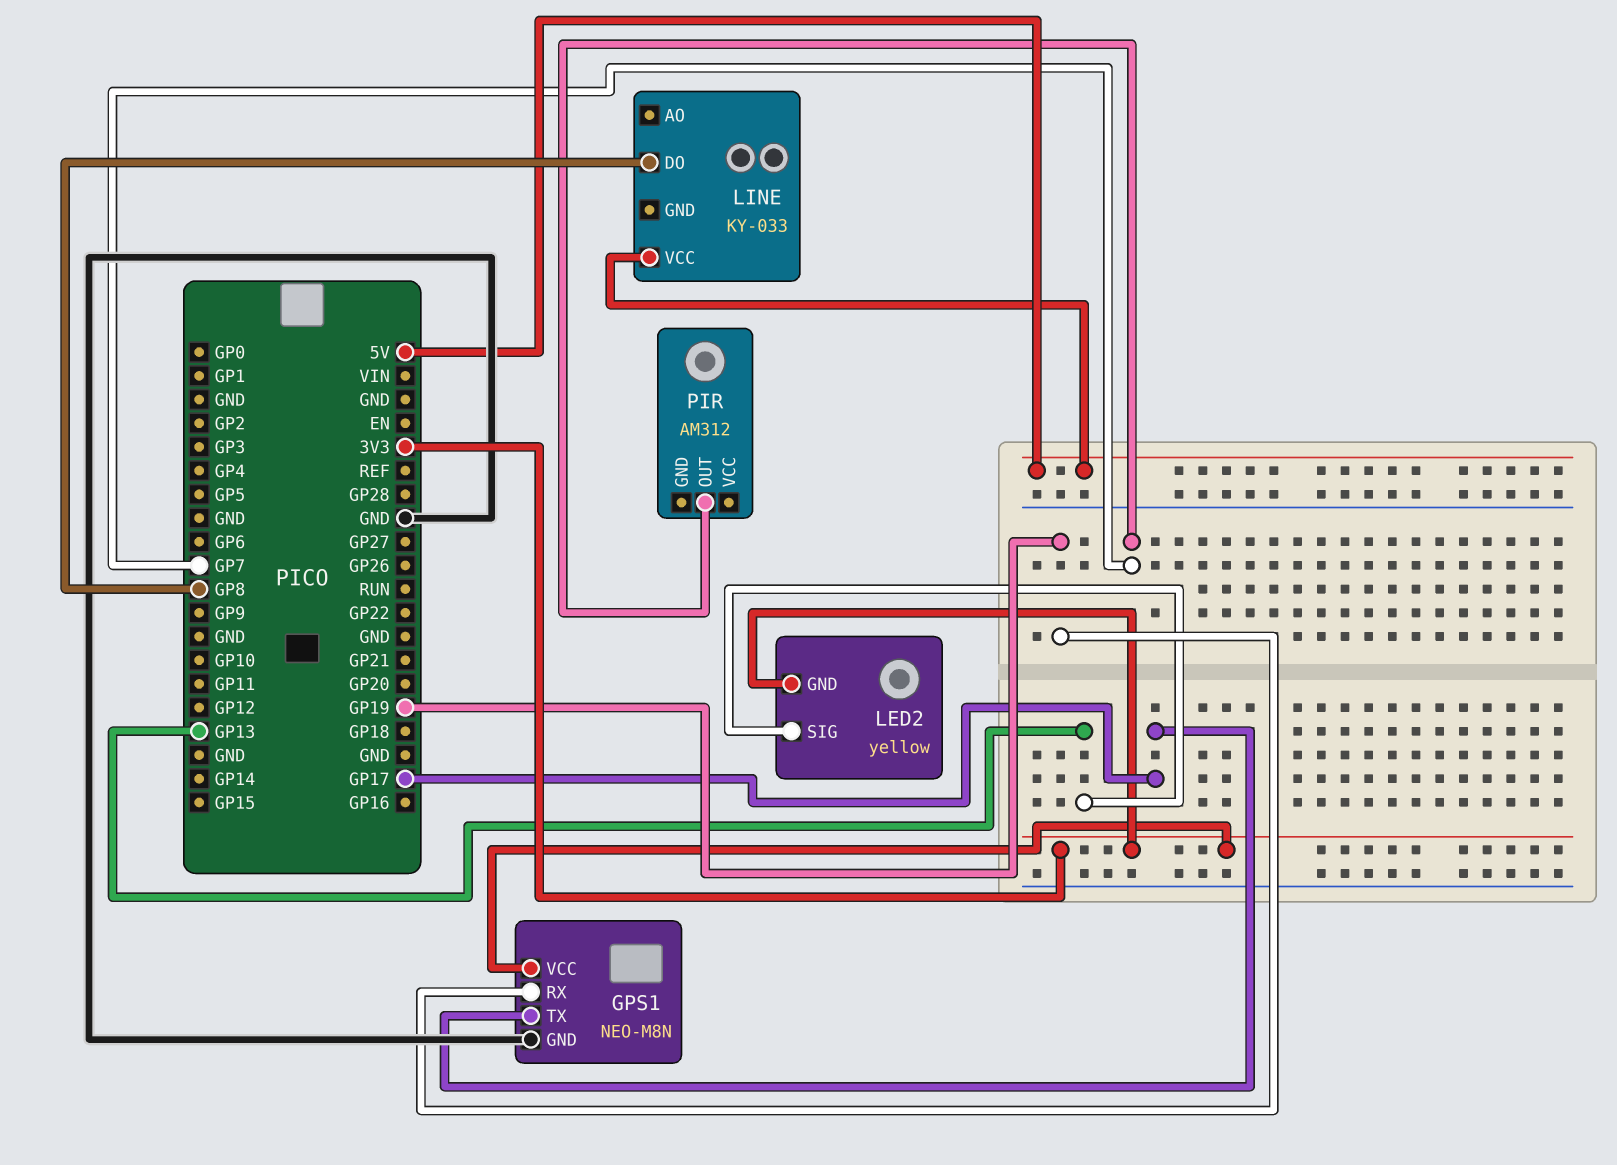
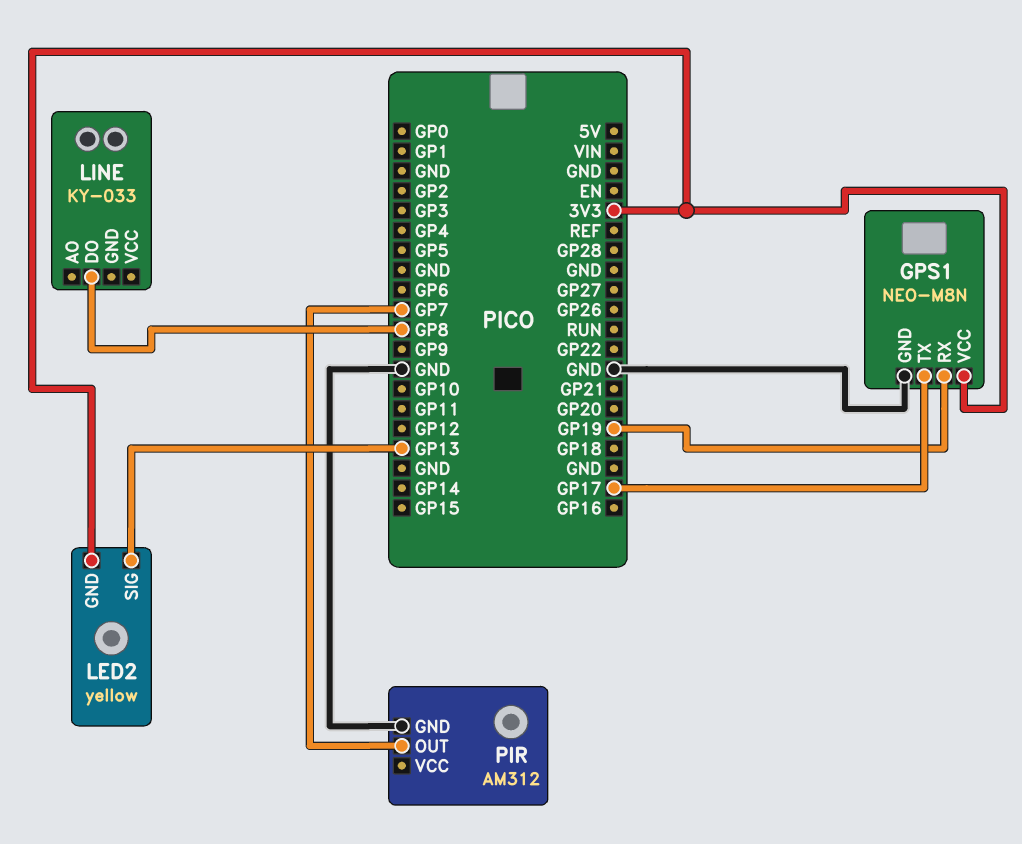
LINE pin VCC: 5V -> none
PIR pin GND: none -> GND

